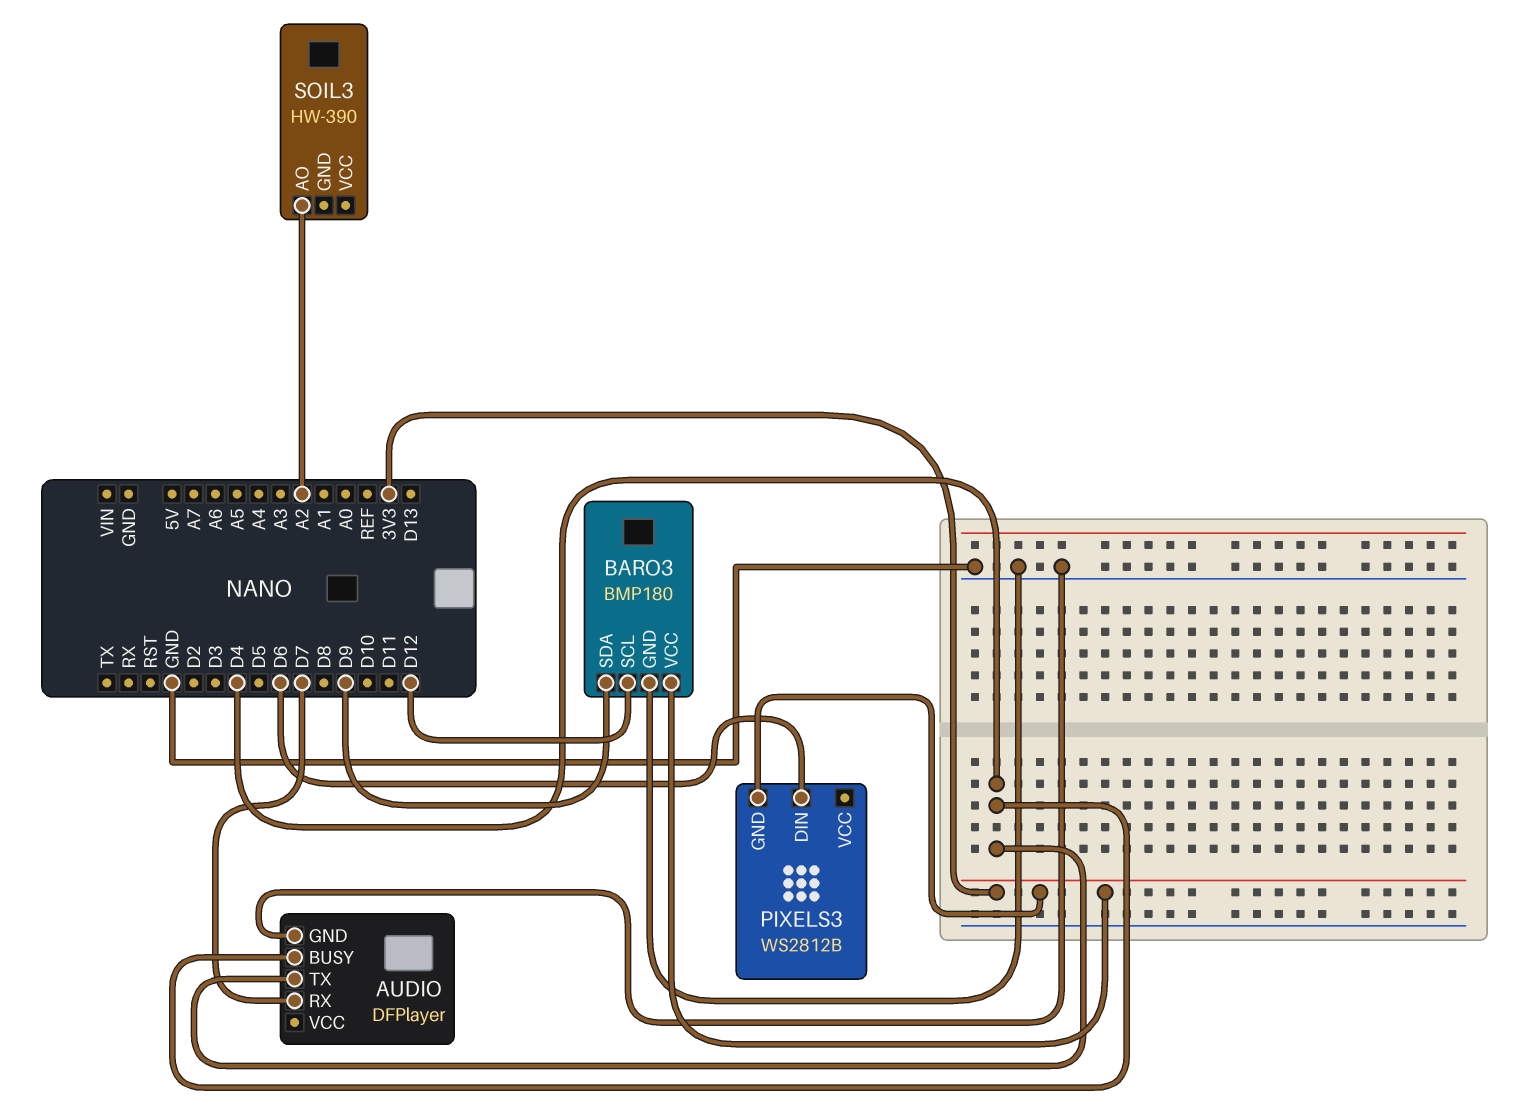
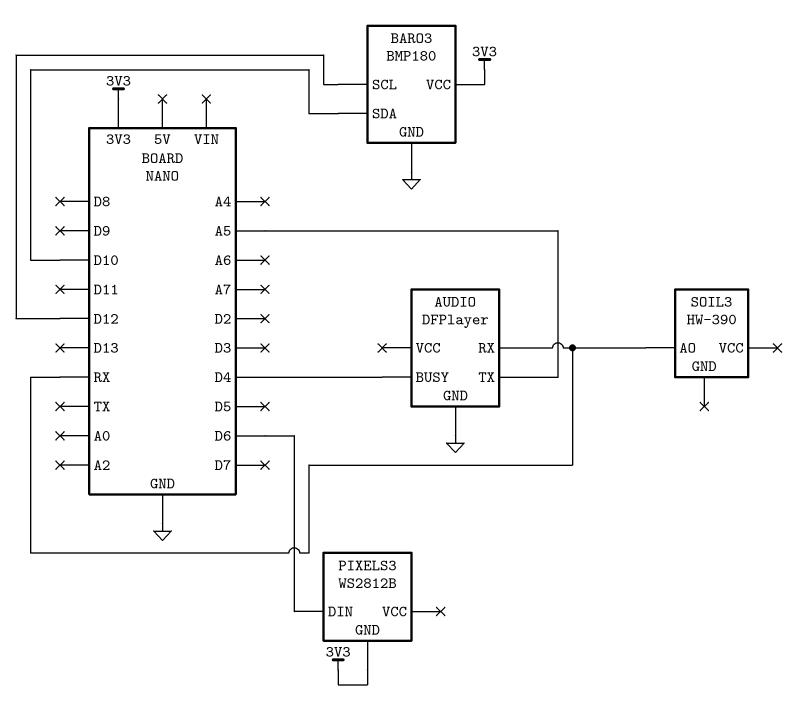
AUDIO pin RX: D7 -> RX
AUDIO pin TX: D4 -> A5
BARO3 pin SDA: D9 -> D10
SOIL3 pin AO: A2 -> RX

